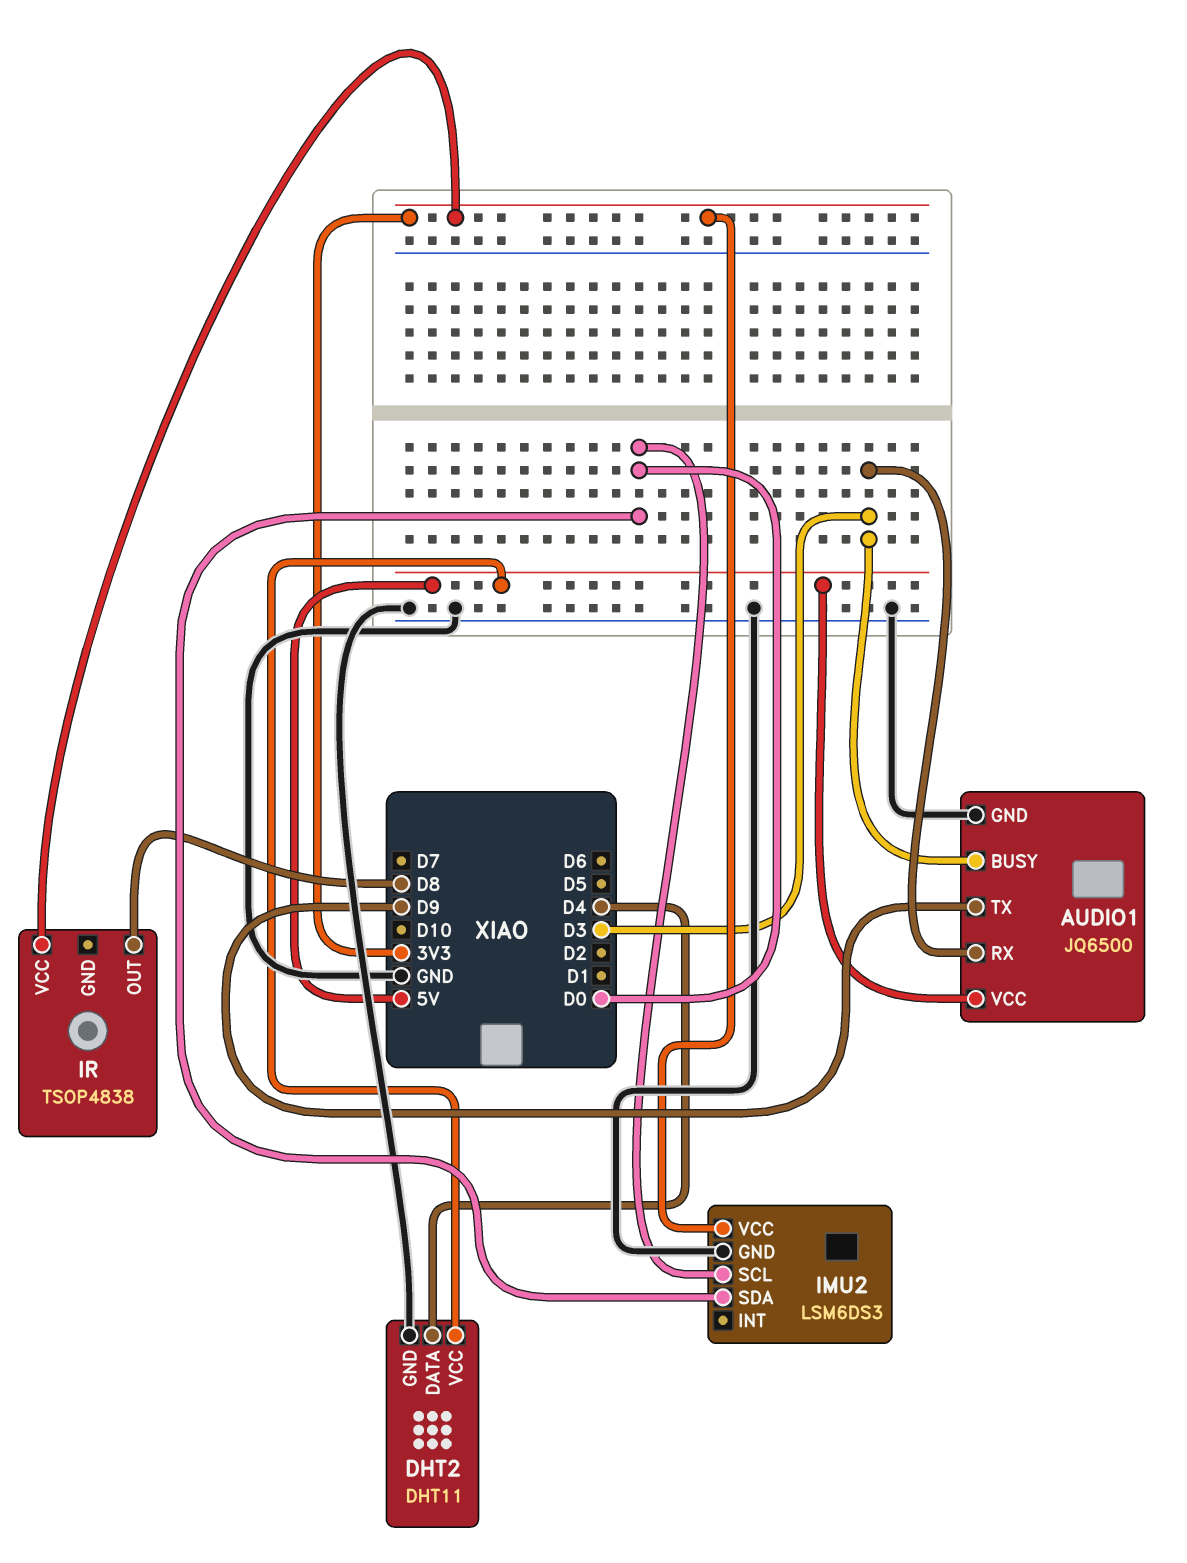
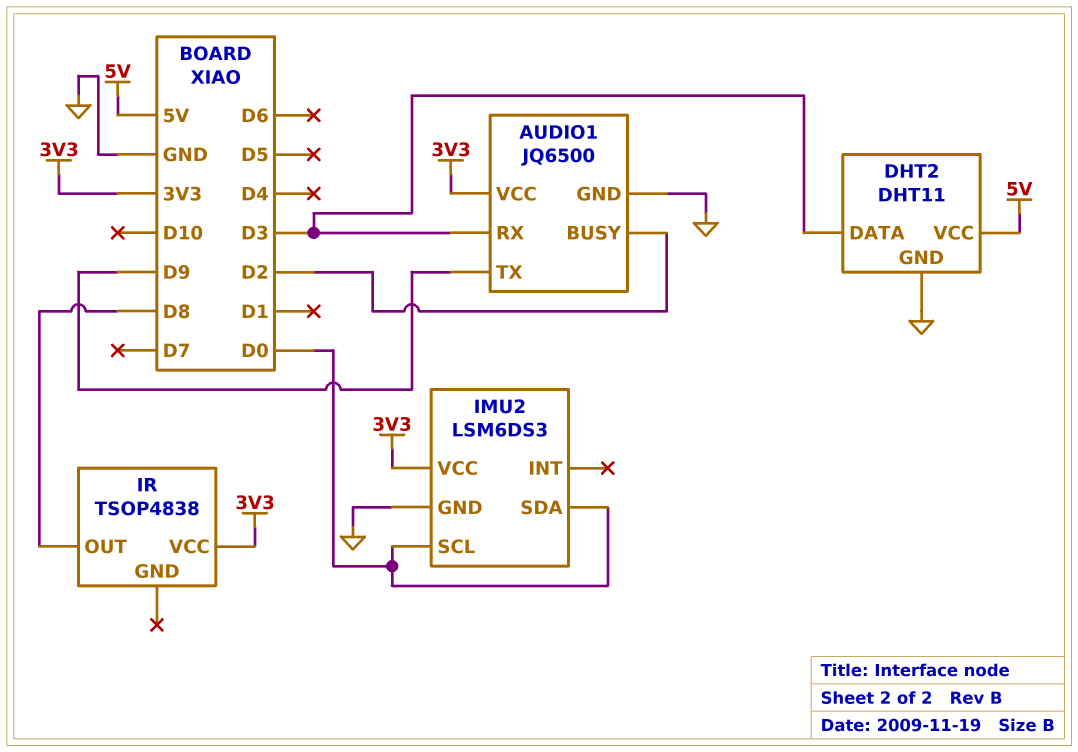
AUDIO1 pin BUSY: D3 -> D2
AUDIO1 pin VCC: 5V -> 3V3
DHT2 pin DATA: D4 -> D3

